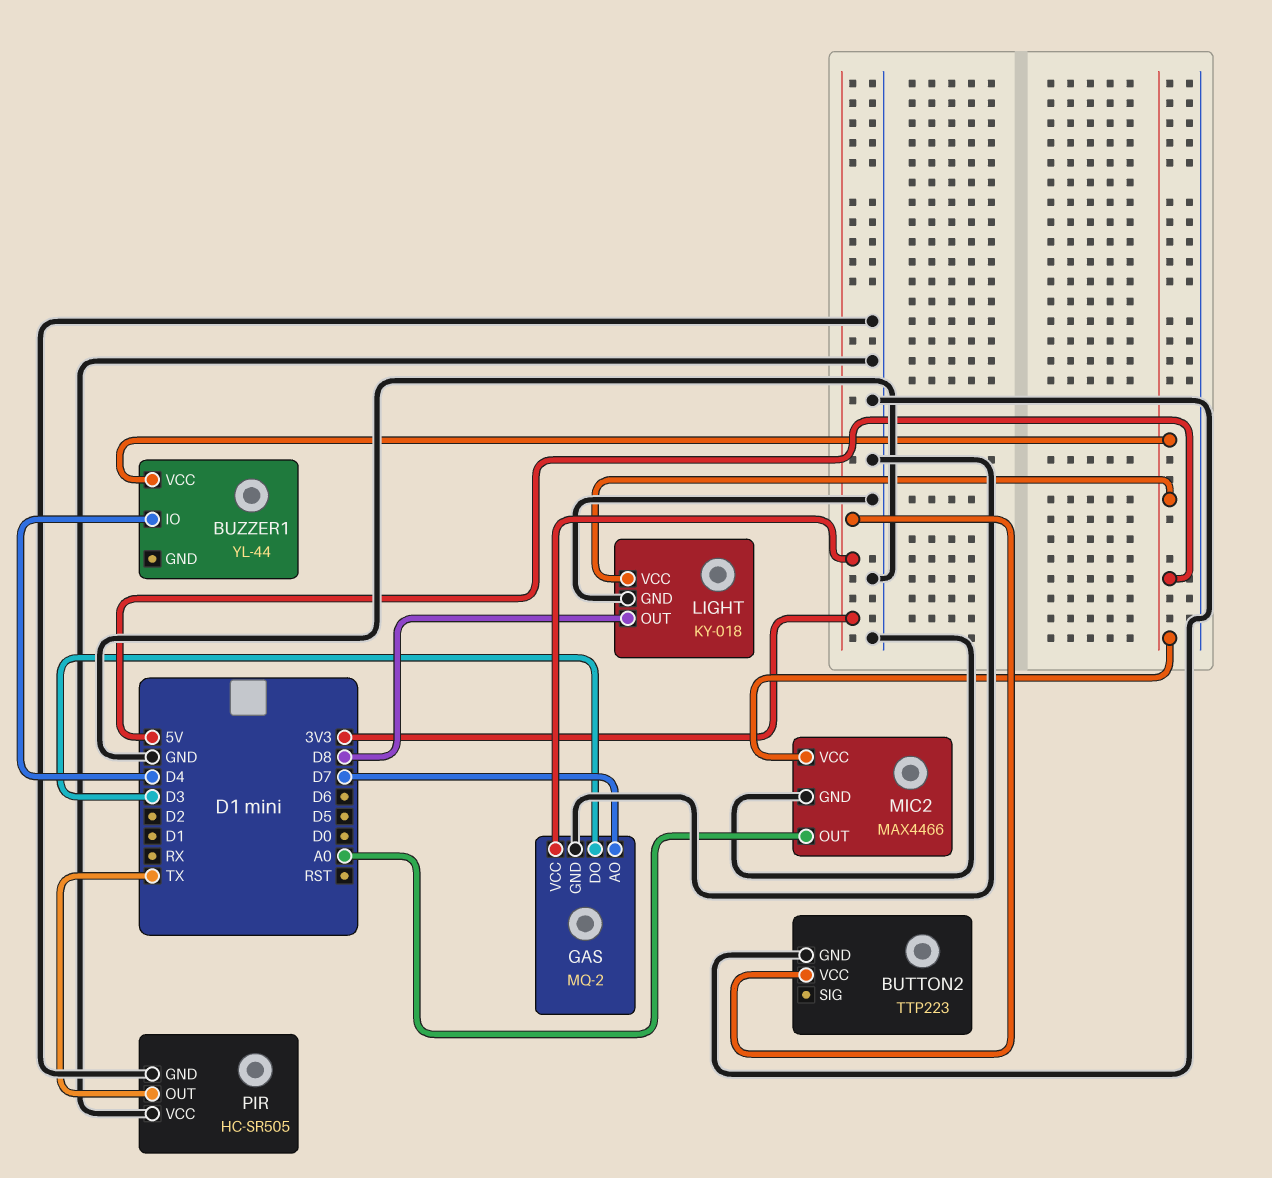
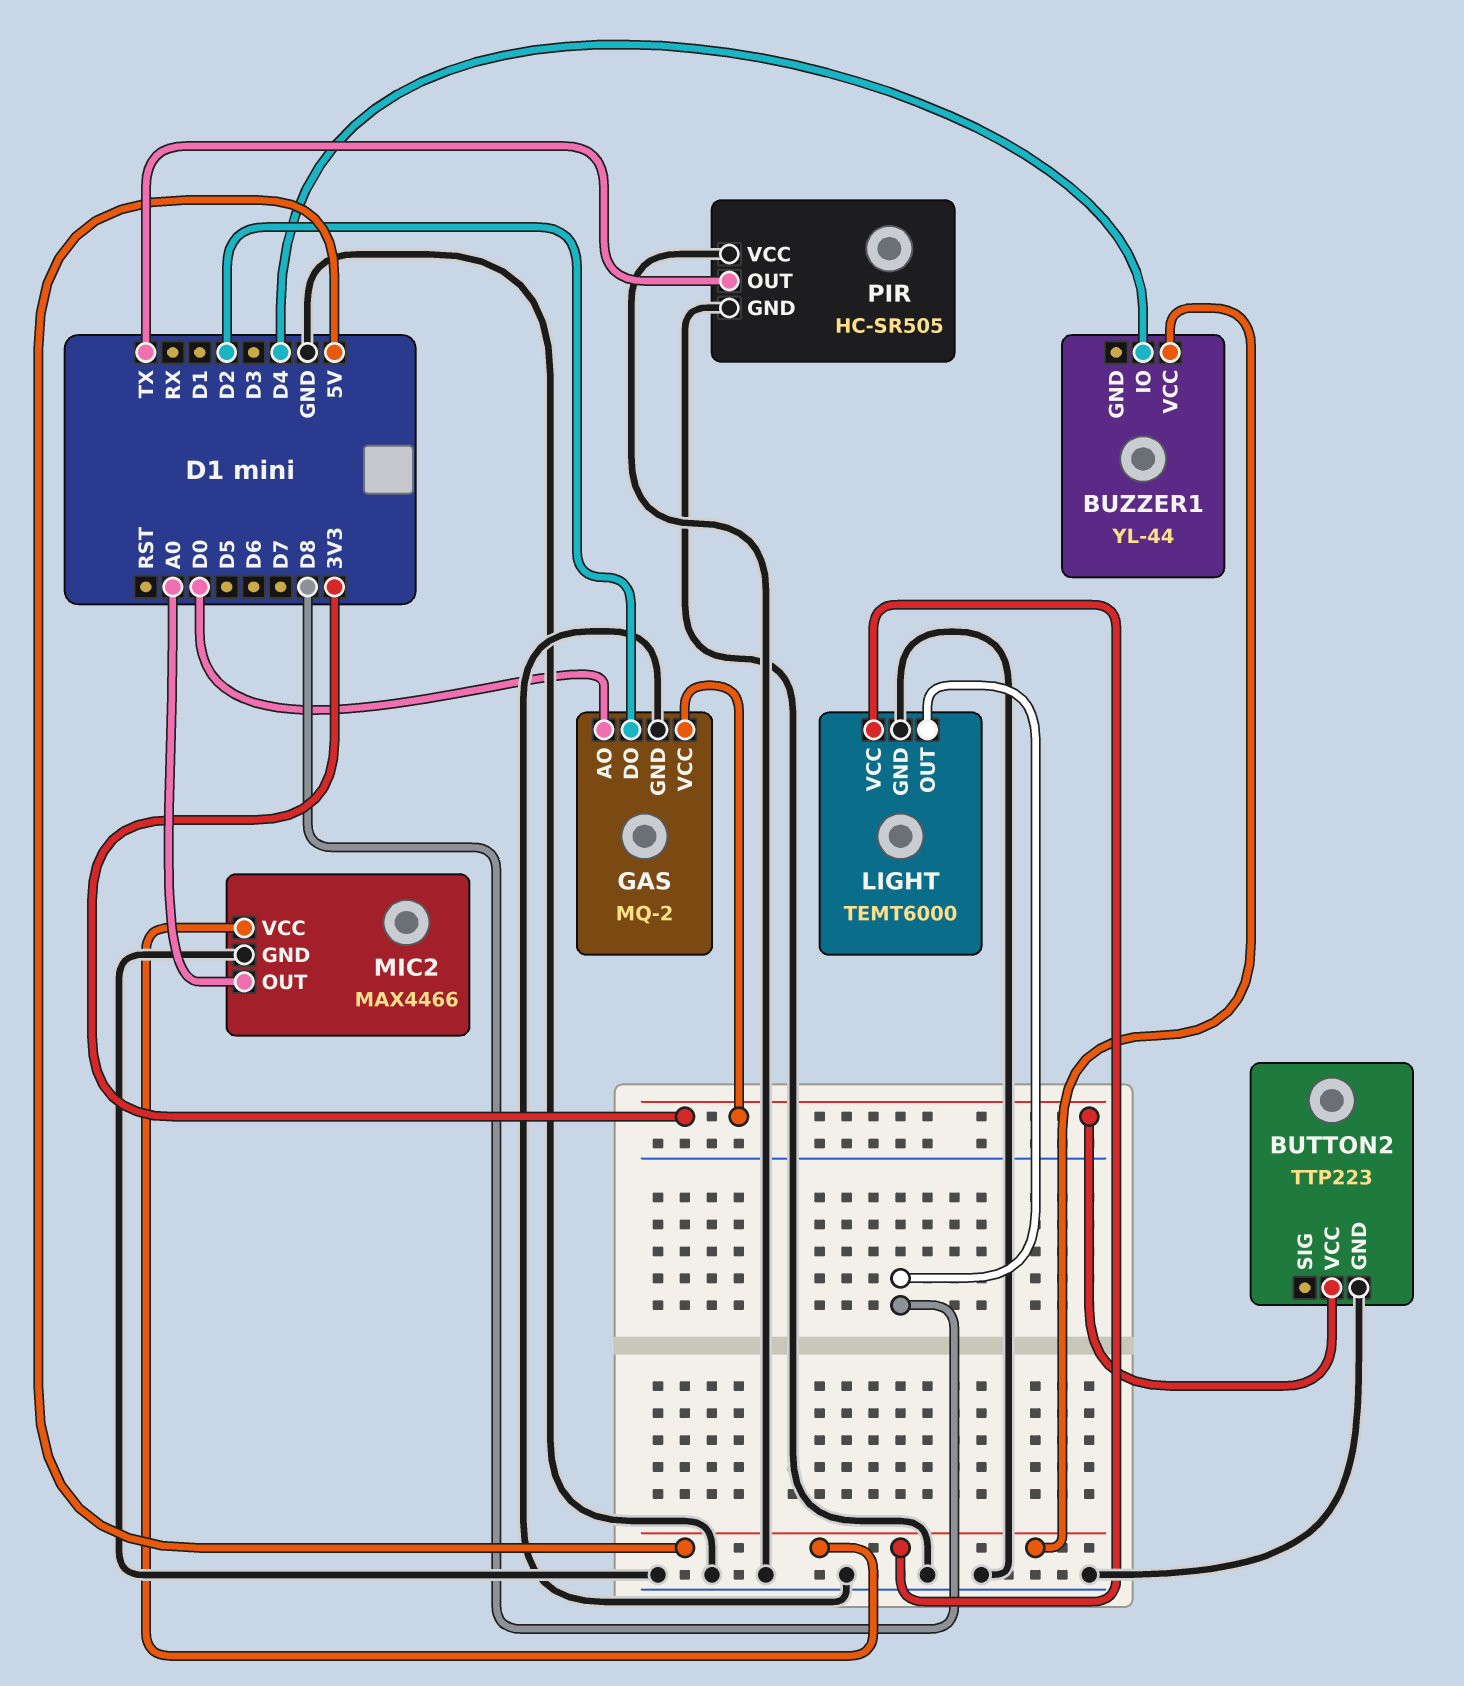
GAS pin AO: D7 -> D0
GAS pin DO: D3 -> D2
LIGHT: KY-018 -> TEMT6000

